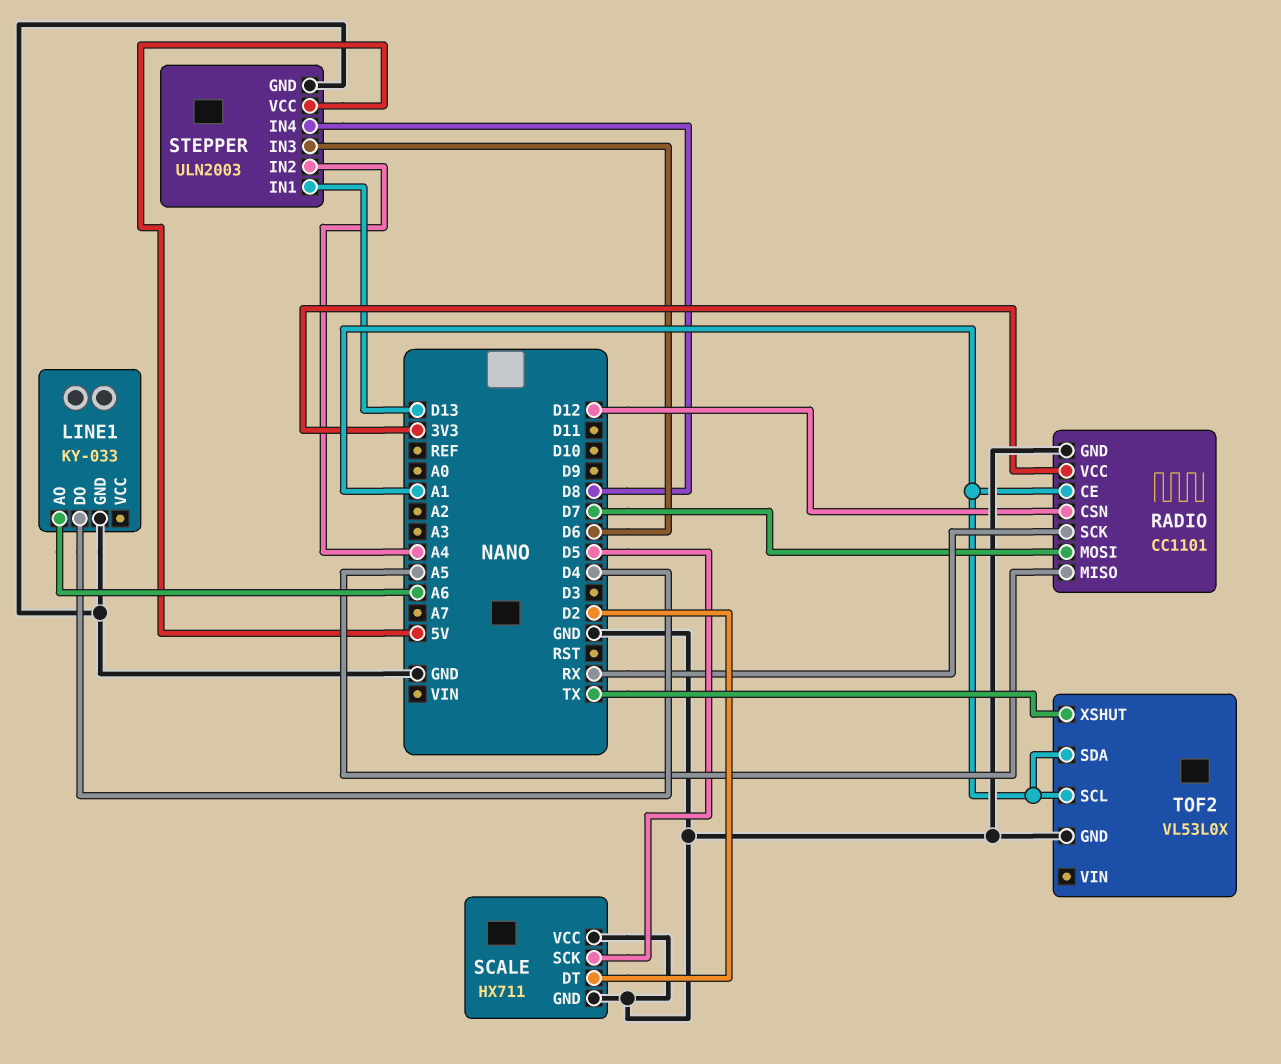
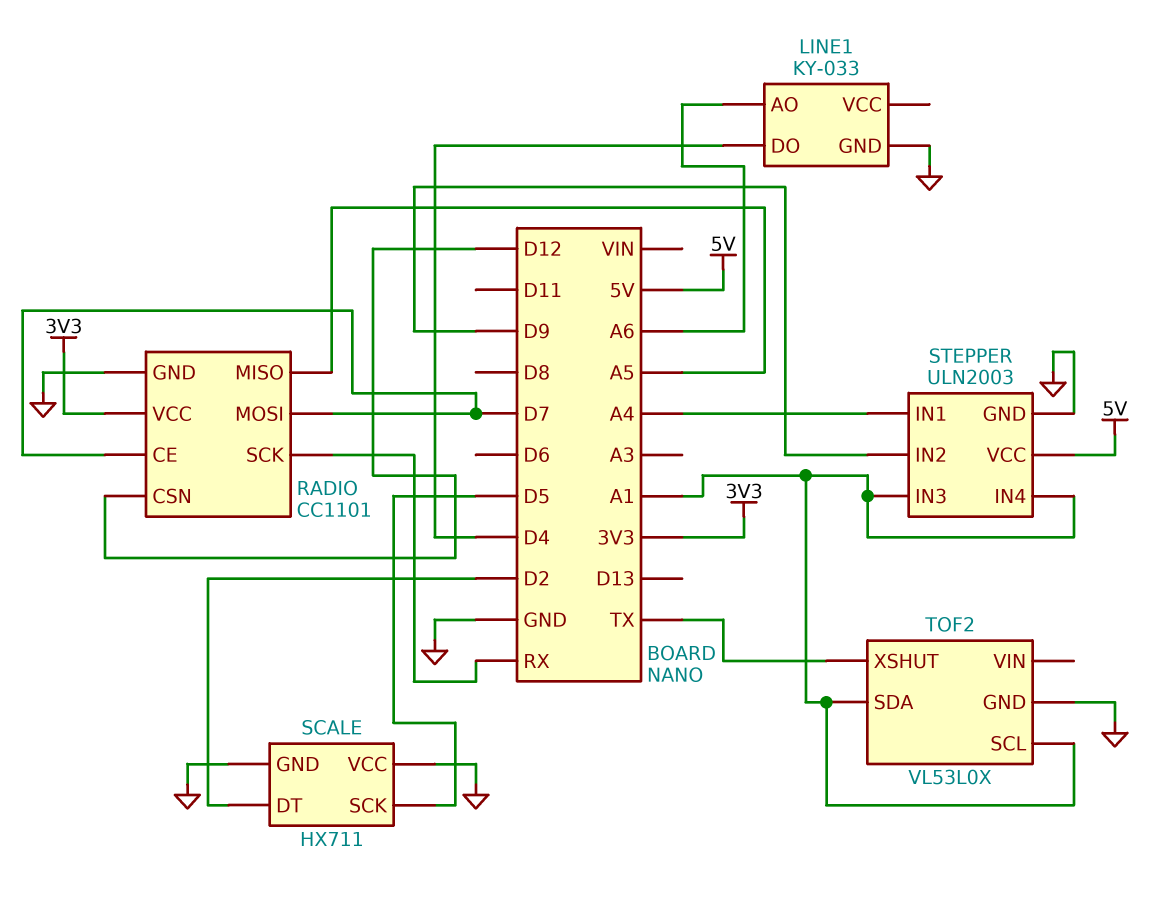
RADIO pin CE: A1 -> D7
STEPPER pin IN1: D13 -> A4
STEPPER pin IN2: A4 -> D9
STEPPER pin IN3: D6 -> A1
STEPPER pin IN4: D8 -> A1

